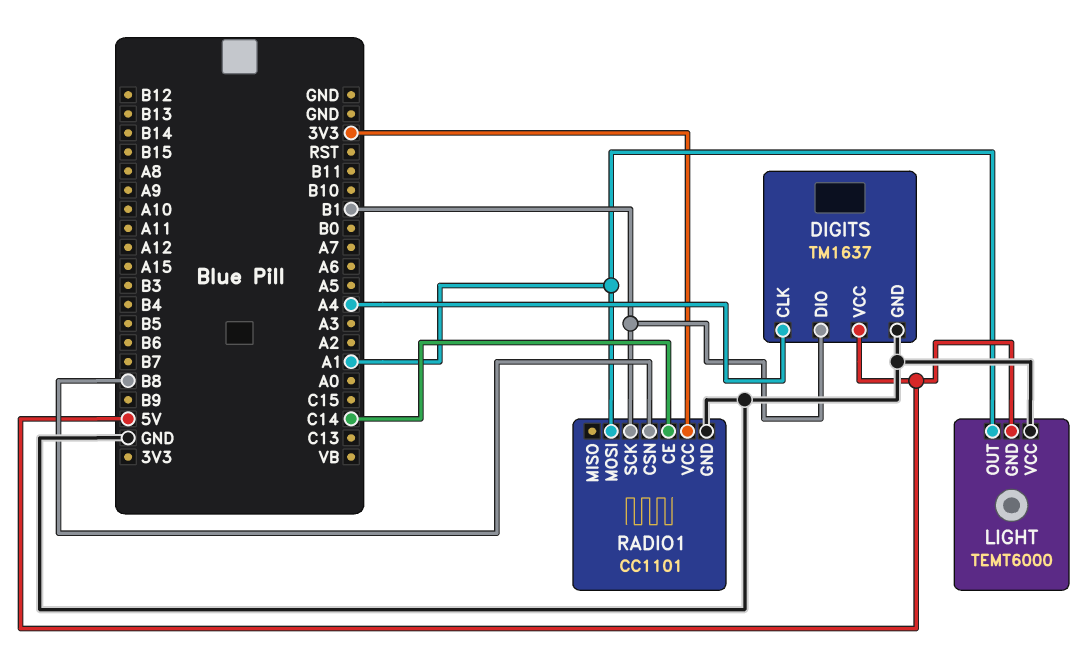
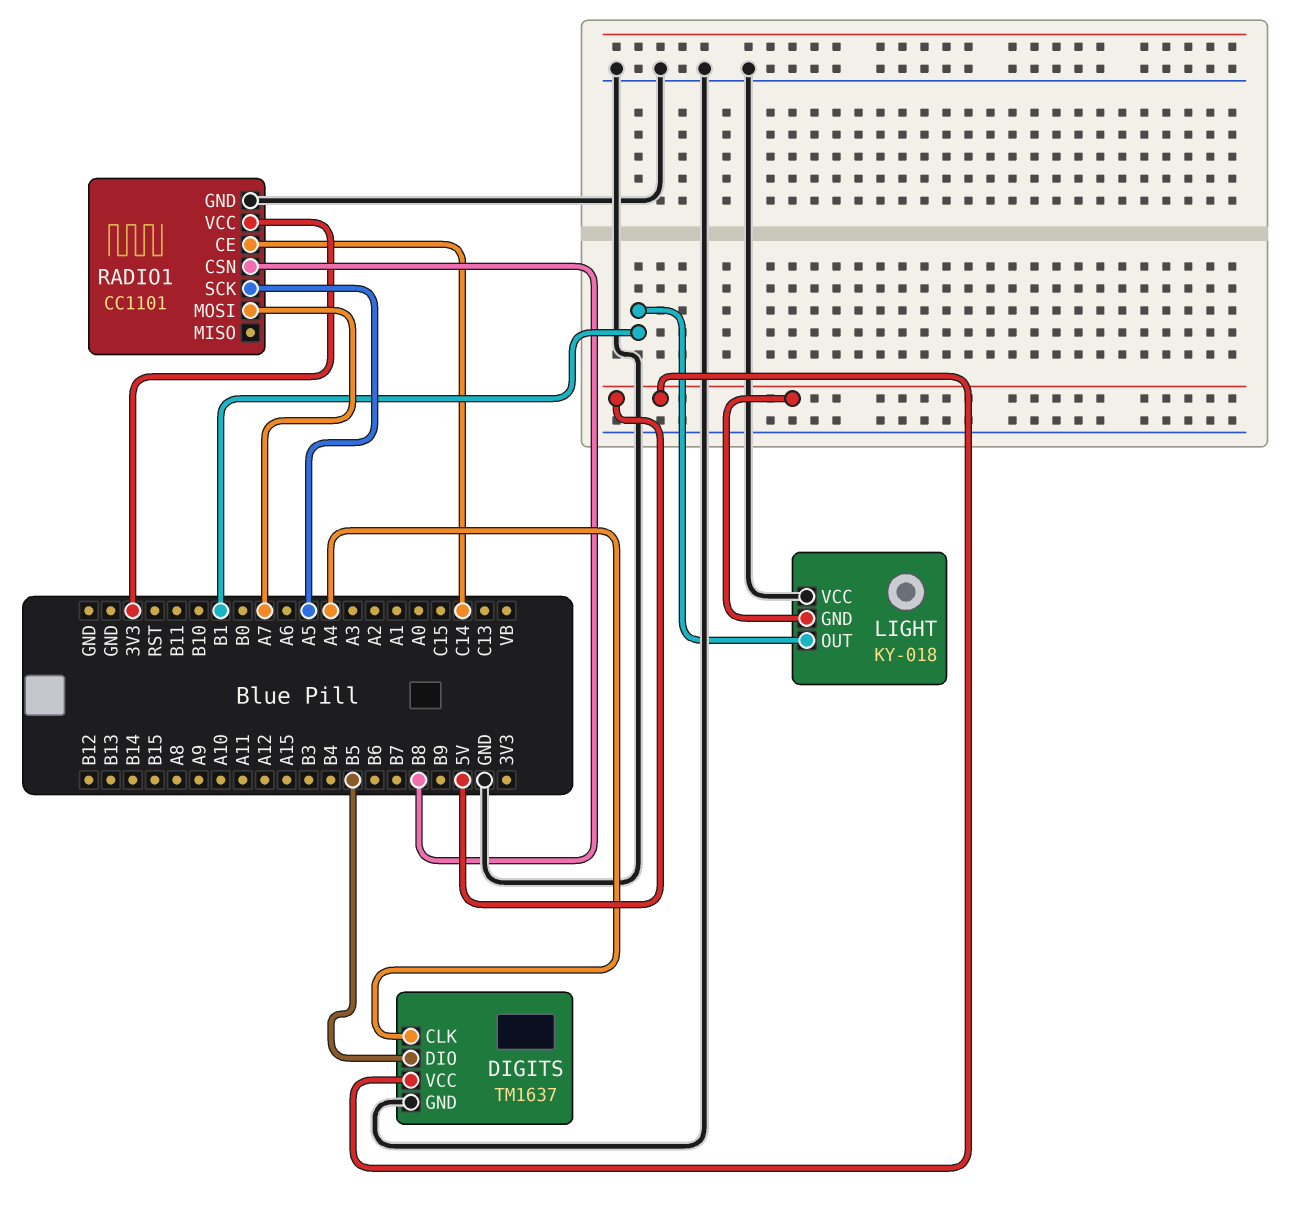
DIGITS pin DIO: B1 -> B5
LIGHT: TEMT6000 -> KY-018
LIGHT pin OUT: A1 -> B1
RADIO1 pin MOSI: A1 -> A7
RADIO1 pin SCK: B1 -> A5

